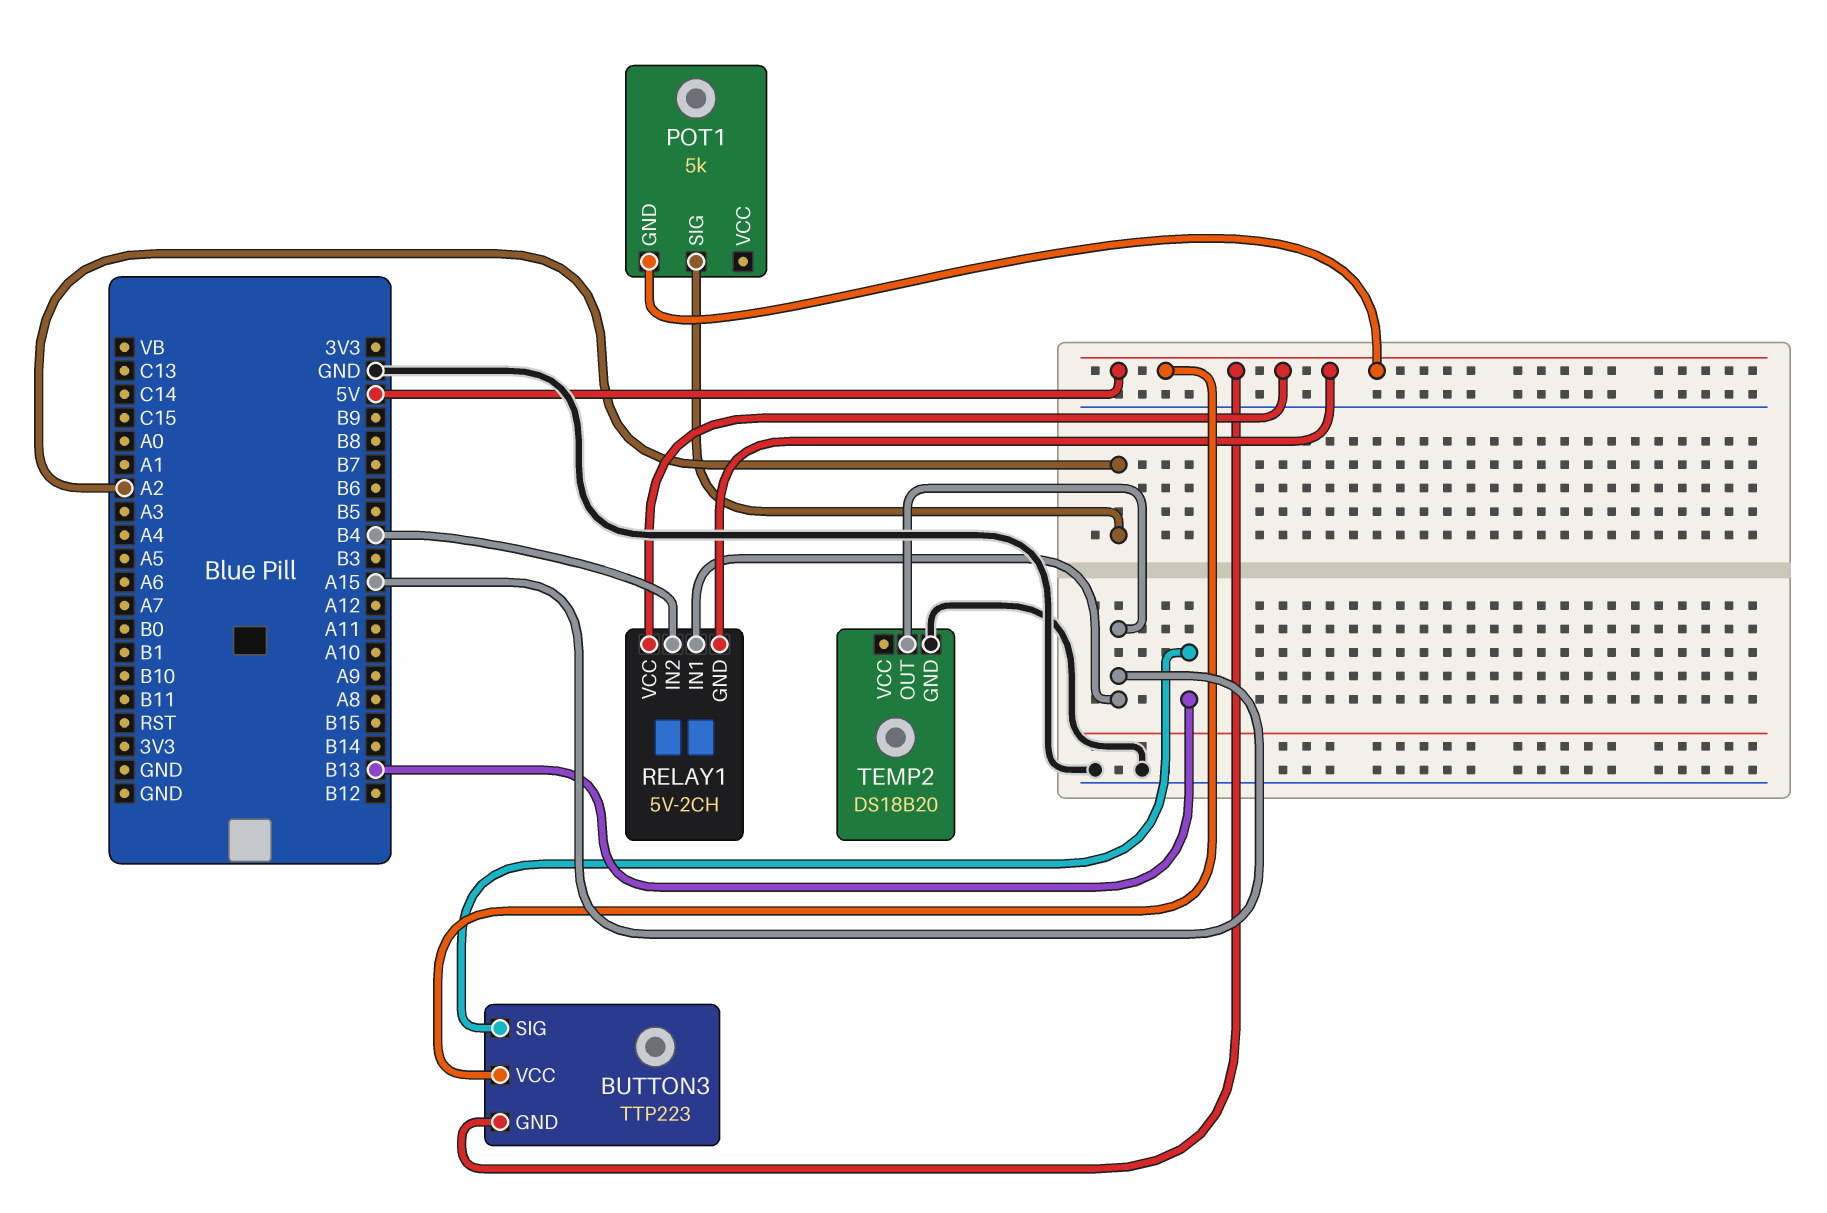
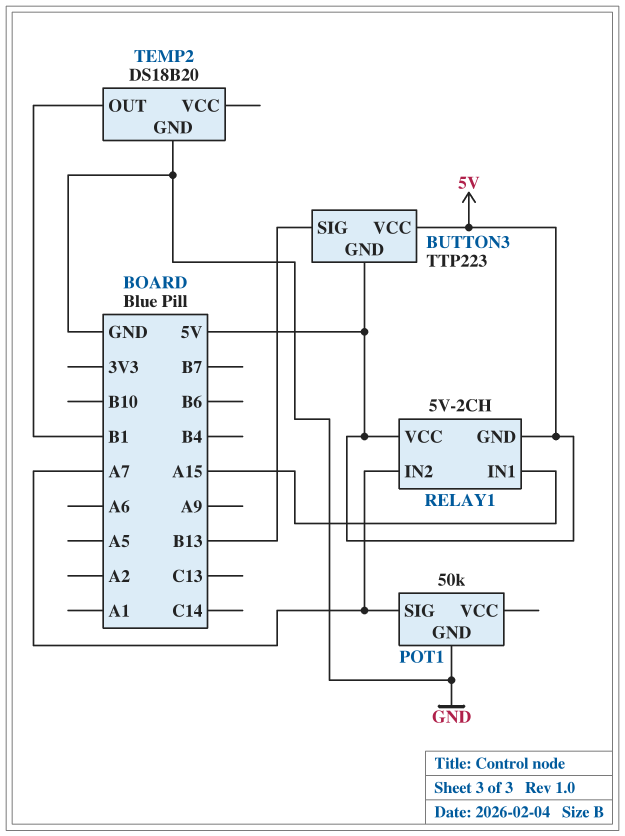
POT1: 5k -> 50k
POT1 pin GND: 5V -> GND
POT1 pin SIG: A2 -> A7
RELAY1 pin IN2: B4 -> A7
TEMP2 pin OUT: A15 -> B1

